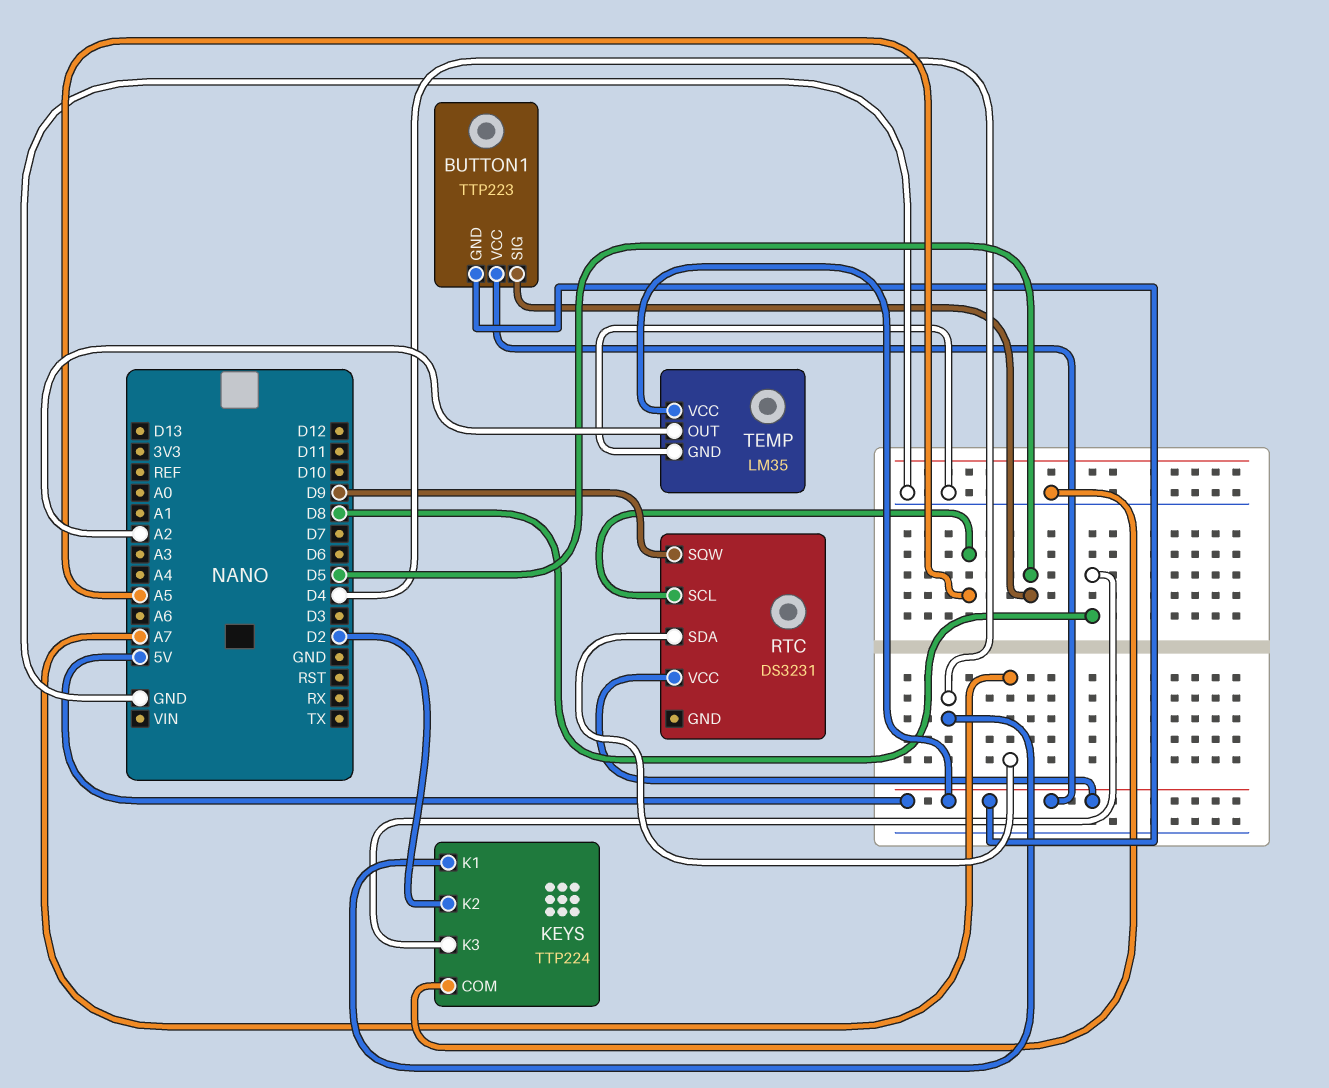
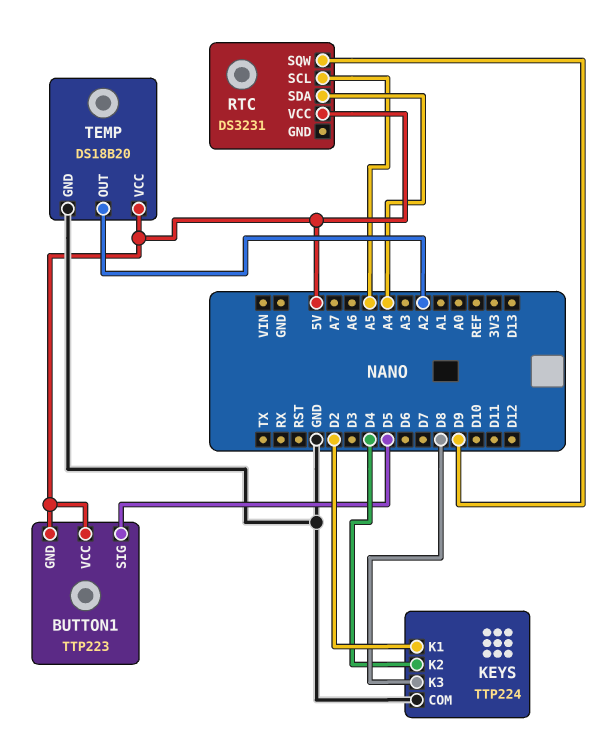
KEYS pin K1: D4 -> D2
KEYS pin K2: D2 -> D4
RTC pin SDA: A7 -> A4
TEMP: LM35 -> DS18B20

